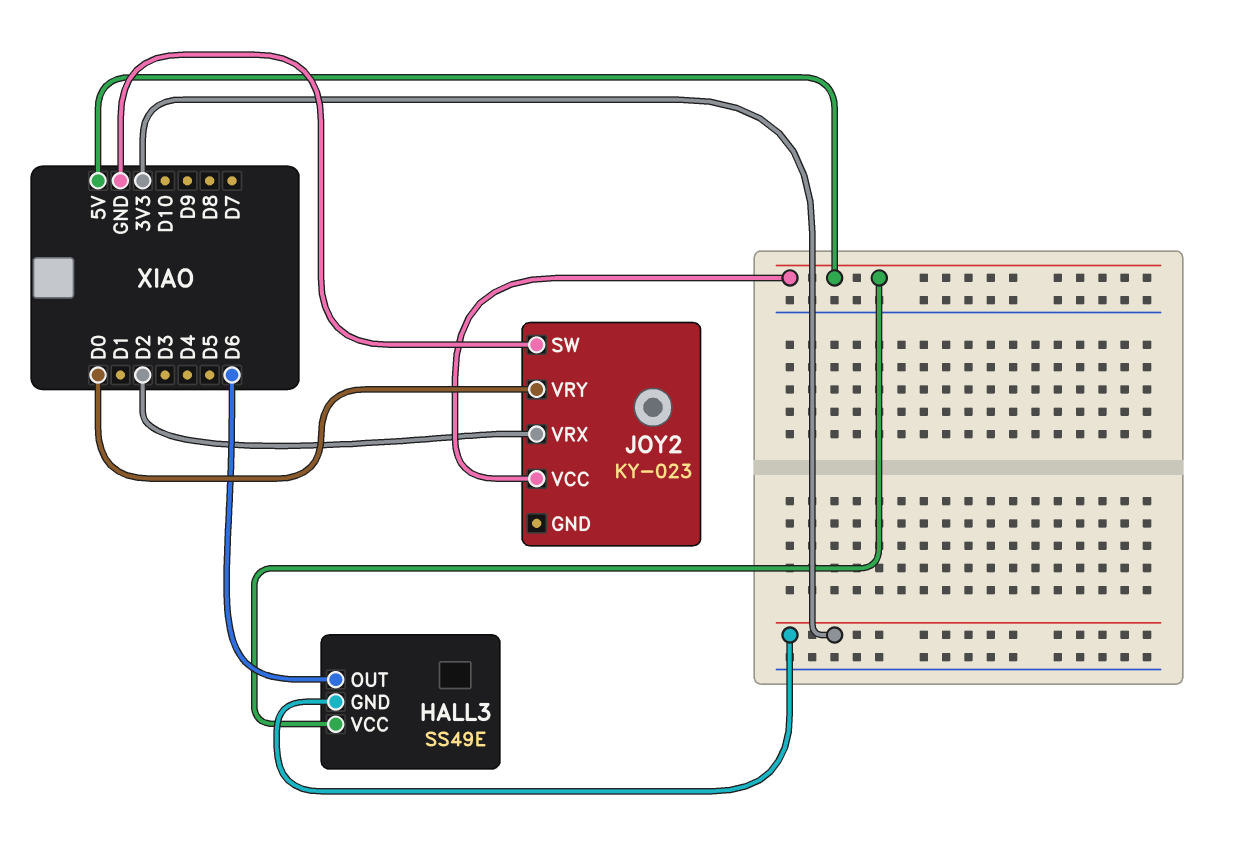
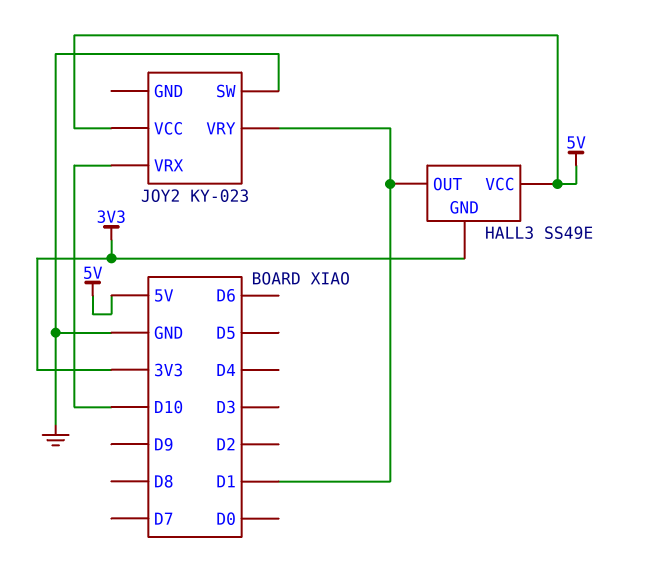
HALL3 pin OUT: D6 -> D1
JOY2 pin VRX: D2 -> D10
JOY2 pin VRY: D0 -> D1

